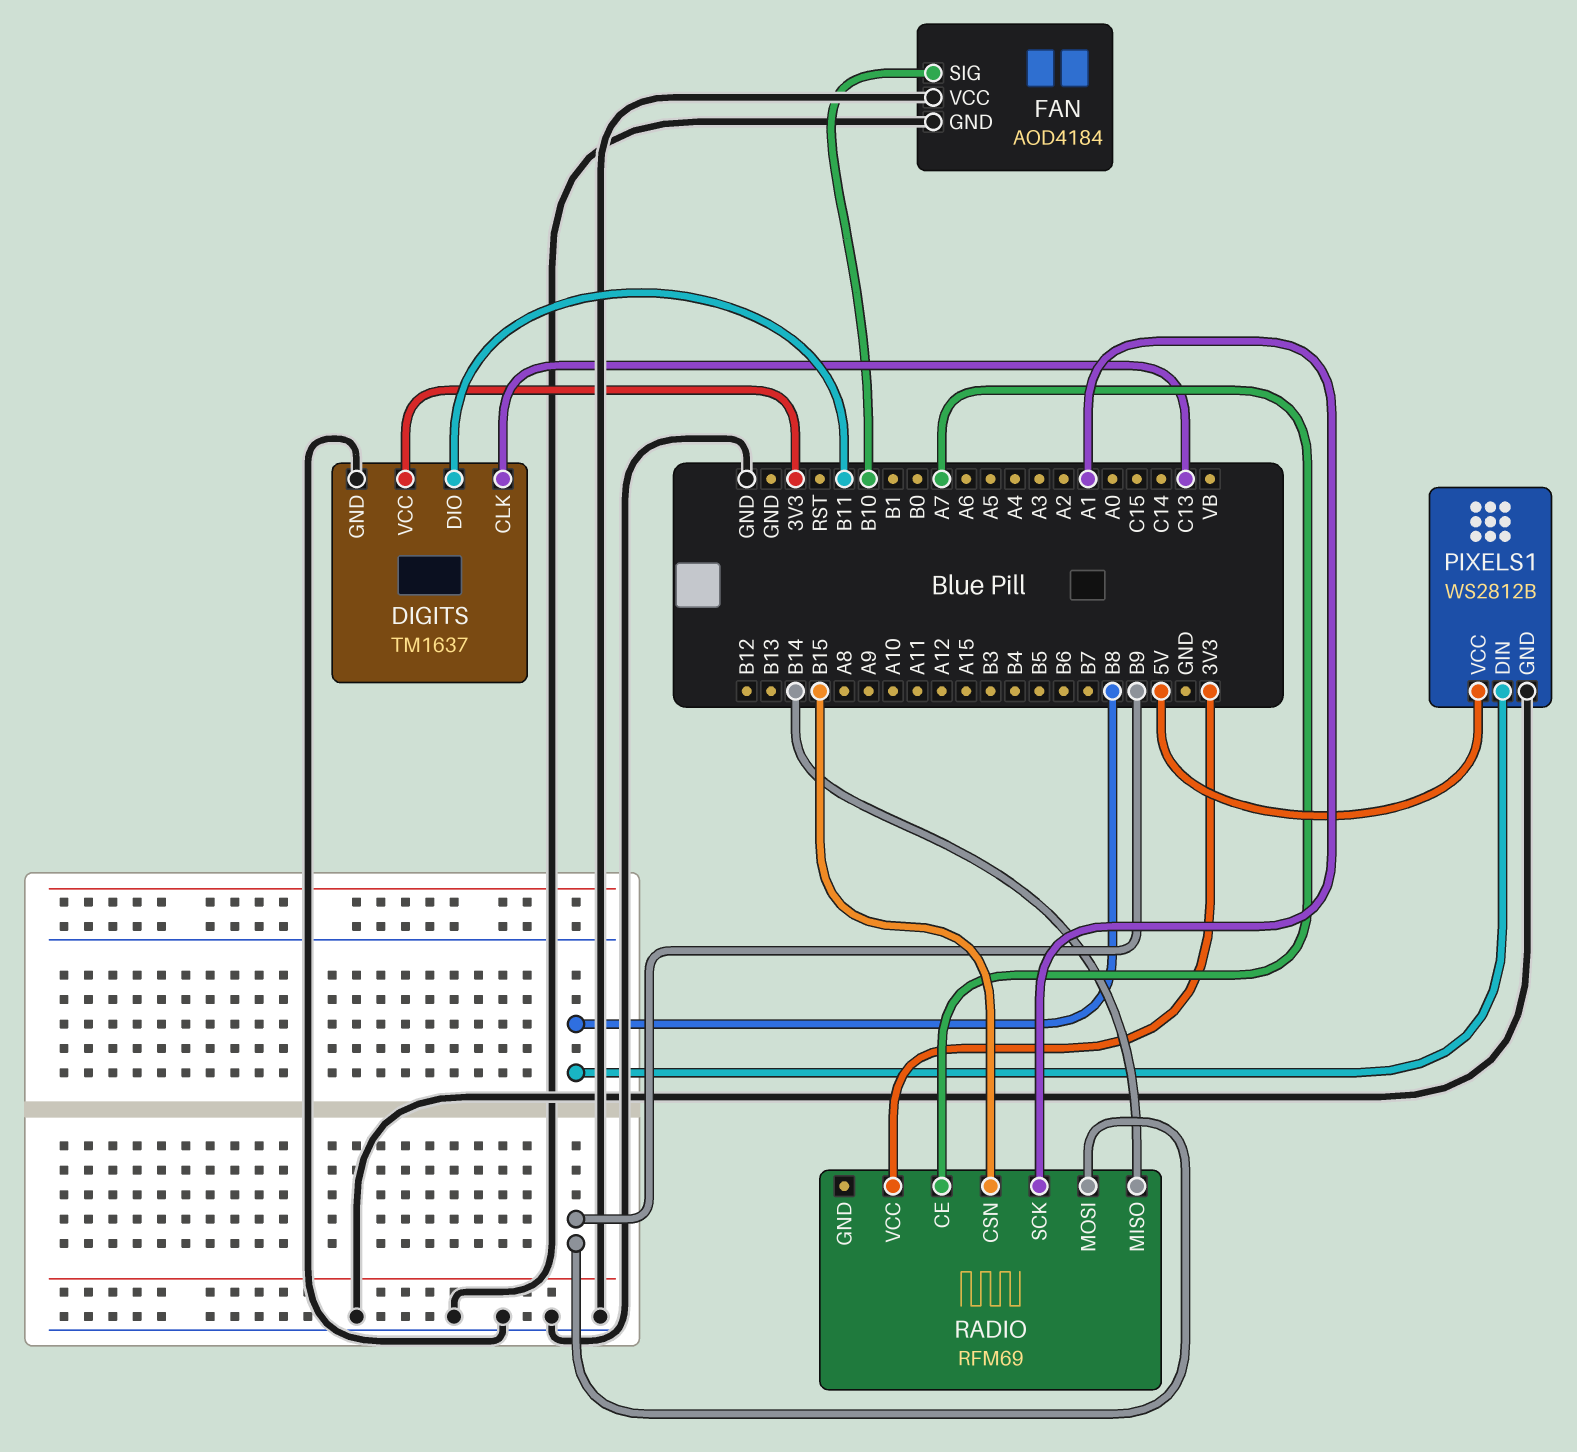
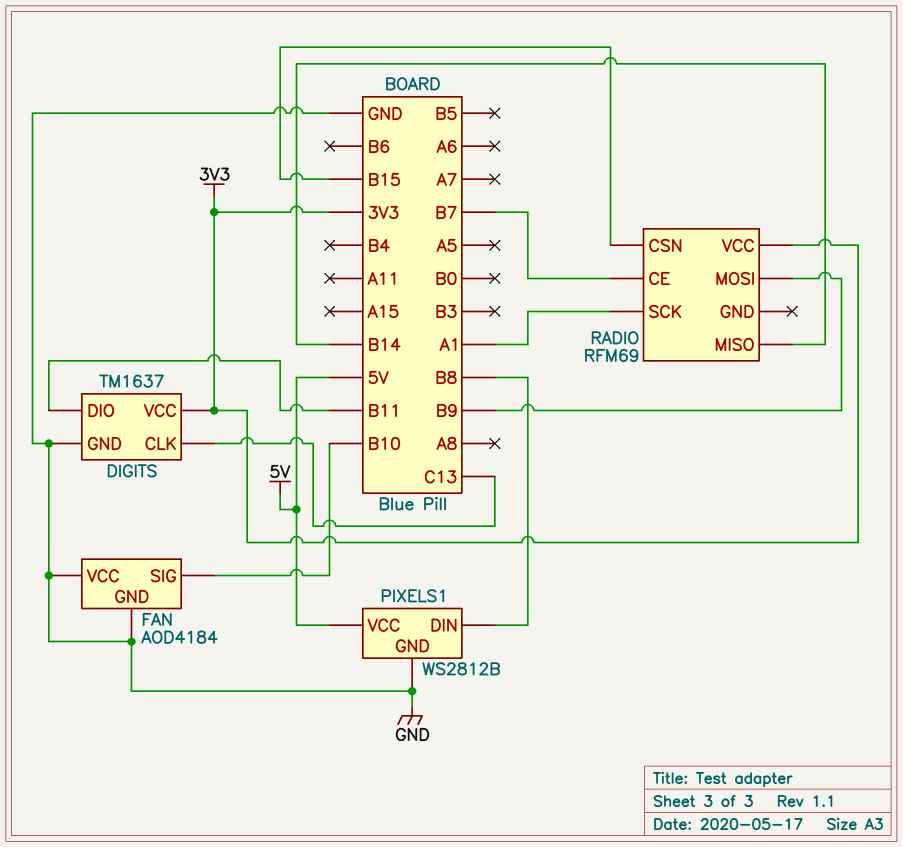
RADIO pin CE: A7 -> B7

